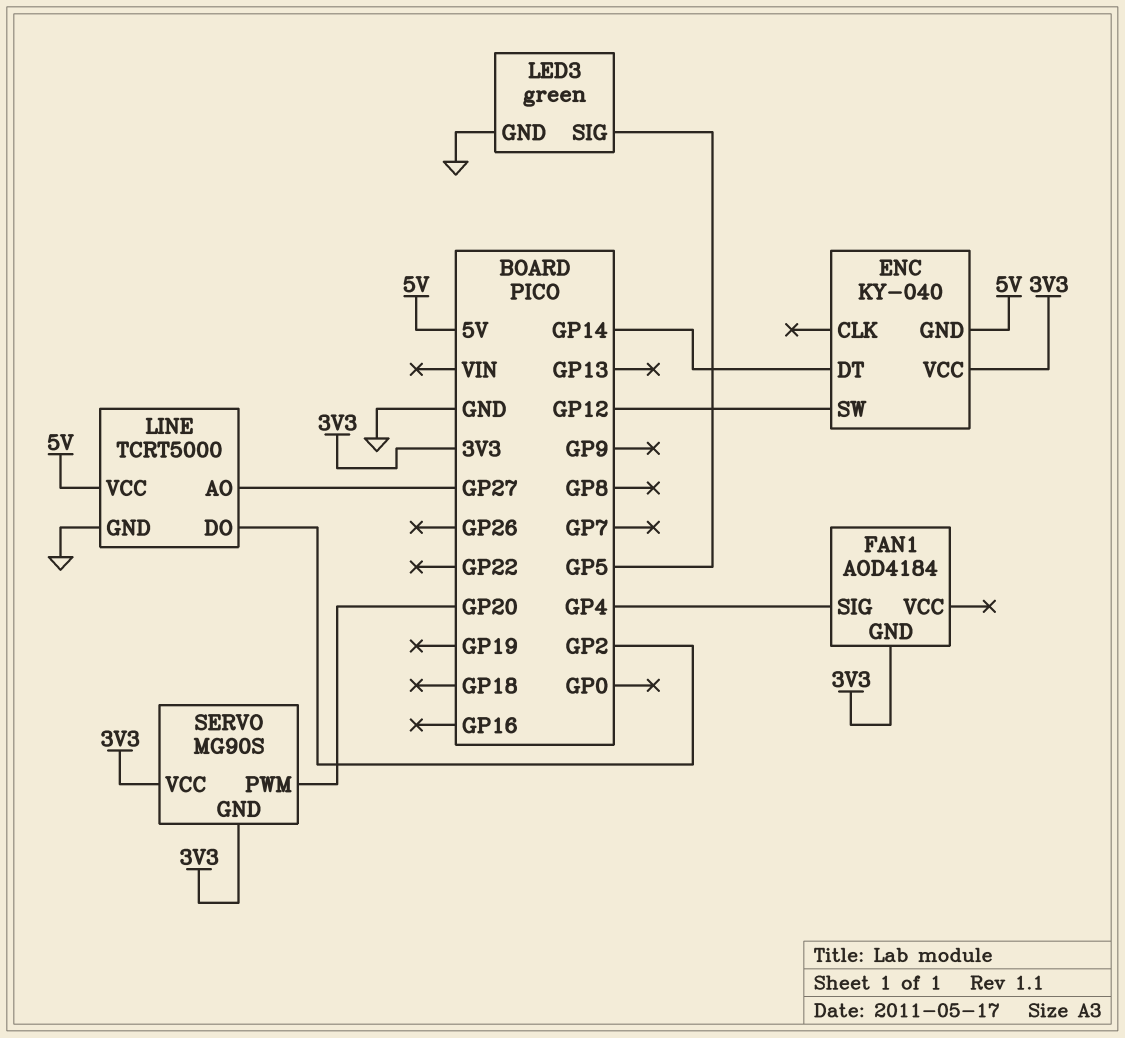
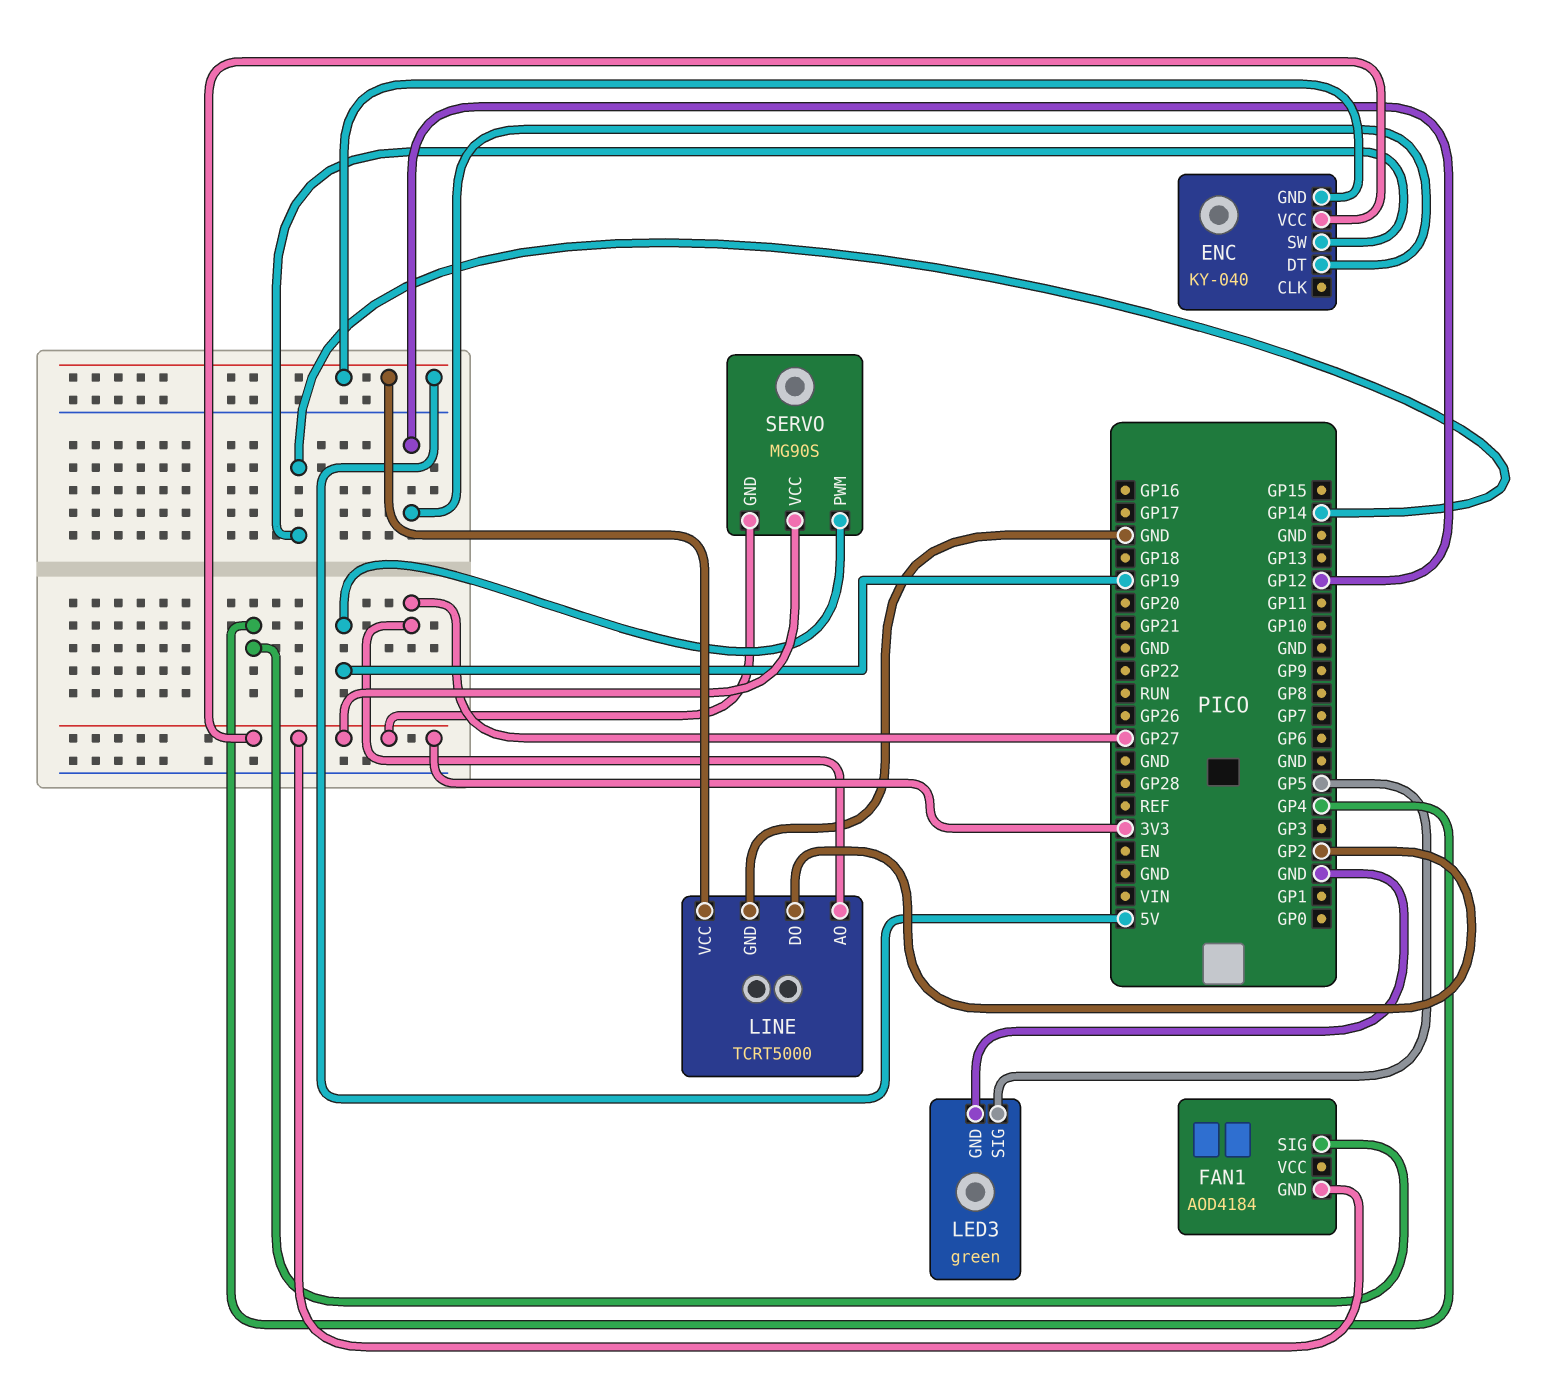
ENC pin DT: GP14 -> GP12
ENC pin SW: GP12 -> GP14
SERVO pin PWM: GP20 -> GP19

